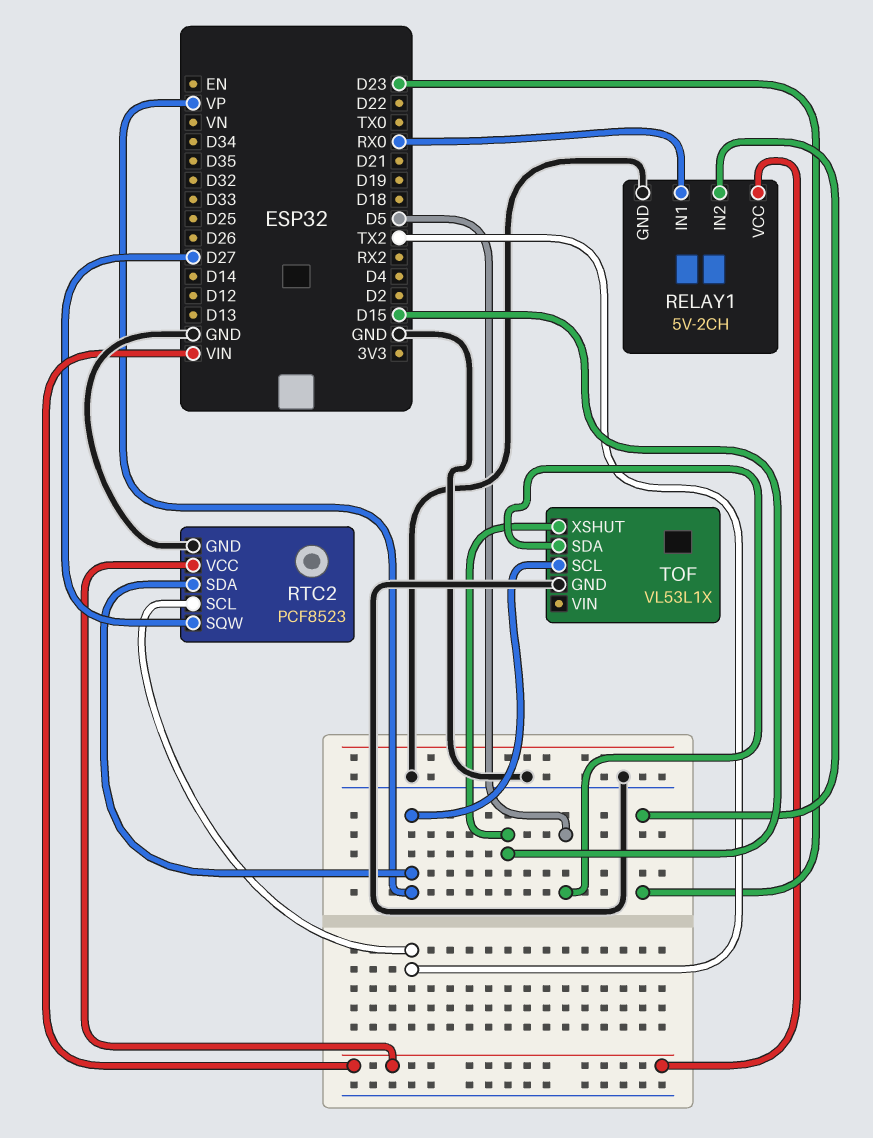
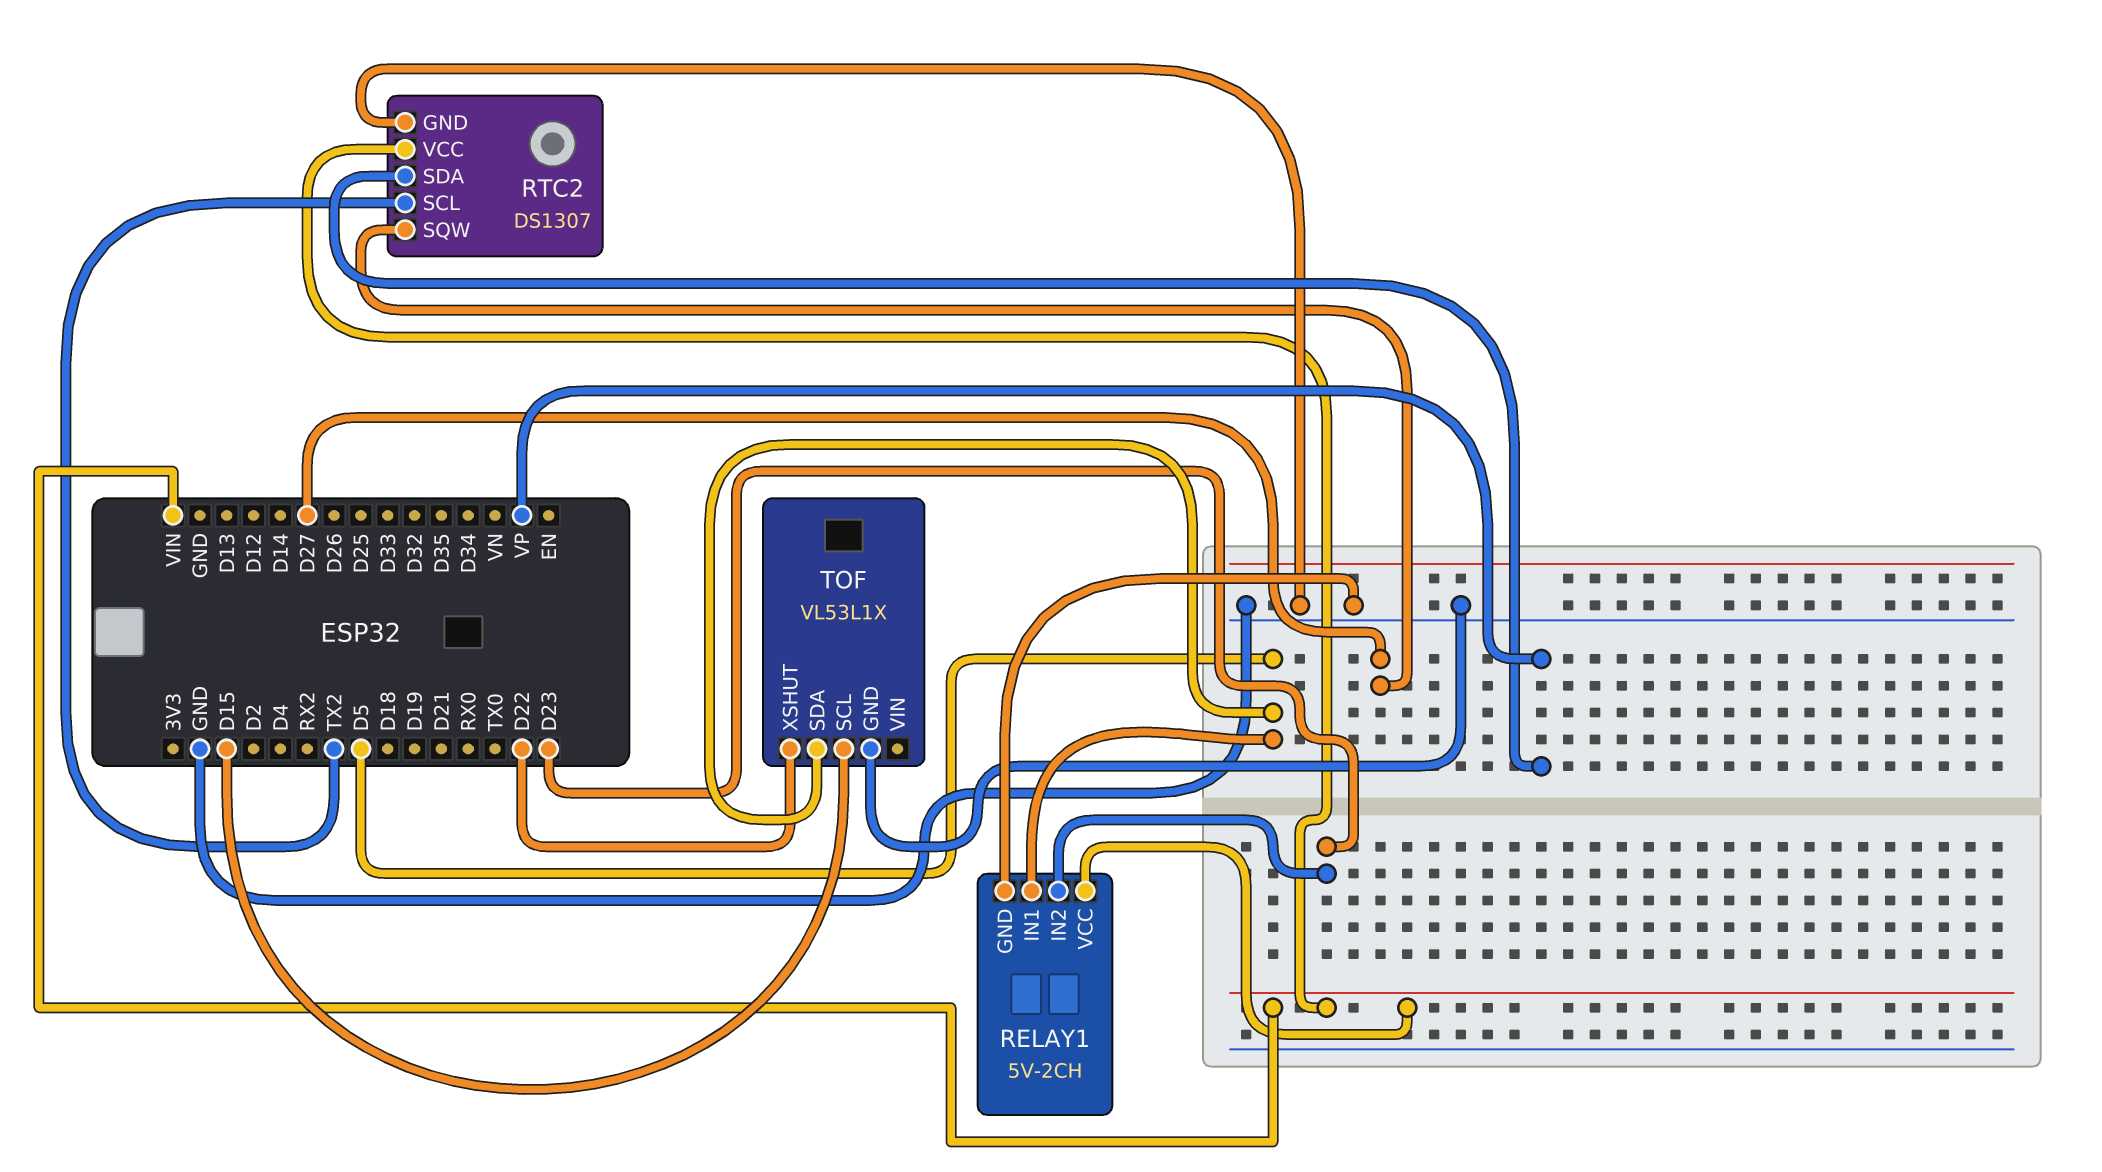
RELAY1 pin IN1: RX0 -> D5
RTC2: PCF8523 -> DS1307
TOF pin SCL: VP -> D15
TOF pin XSHUT: D15 -> D22

